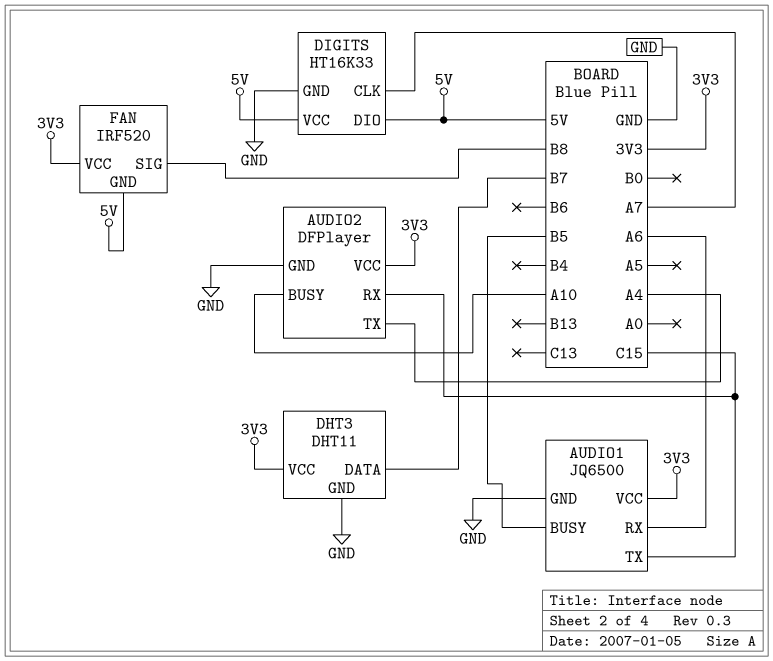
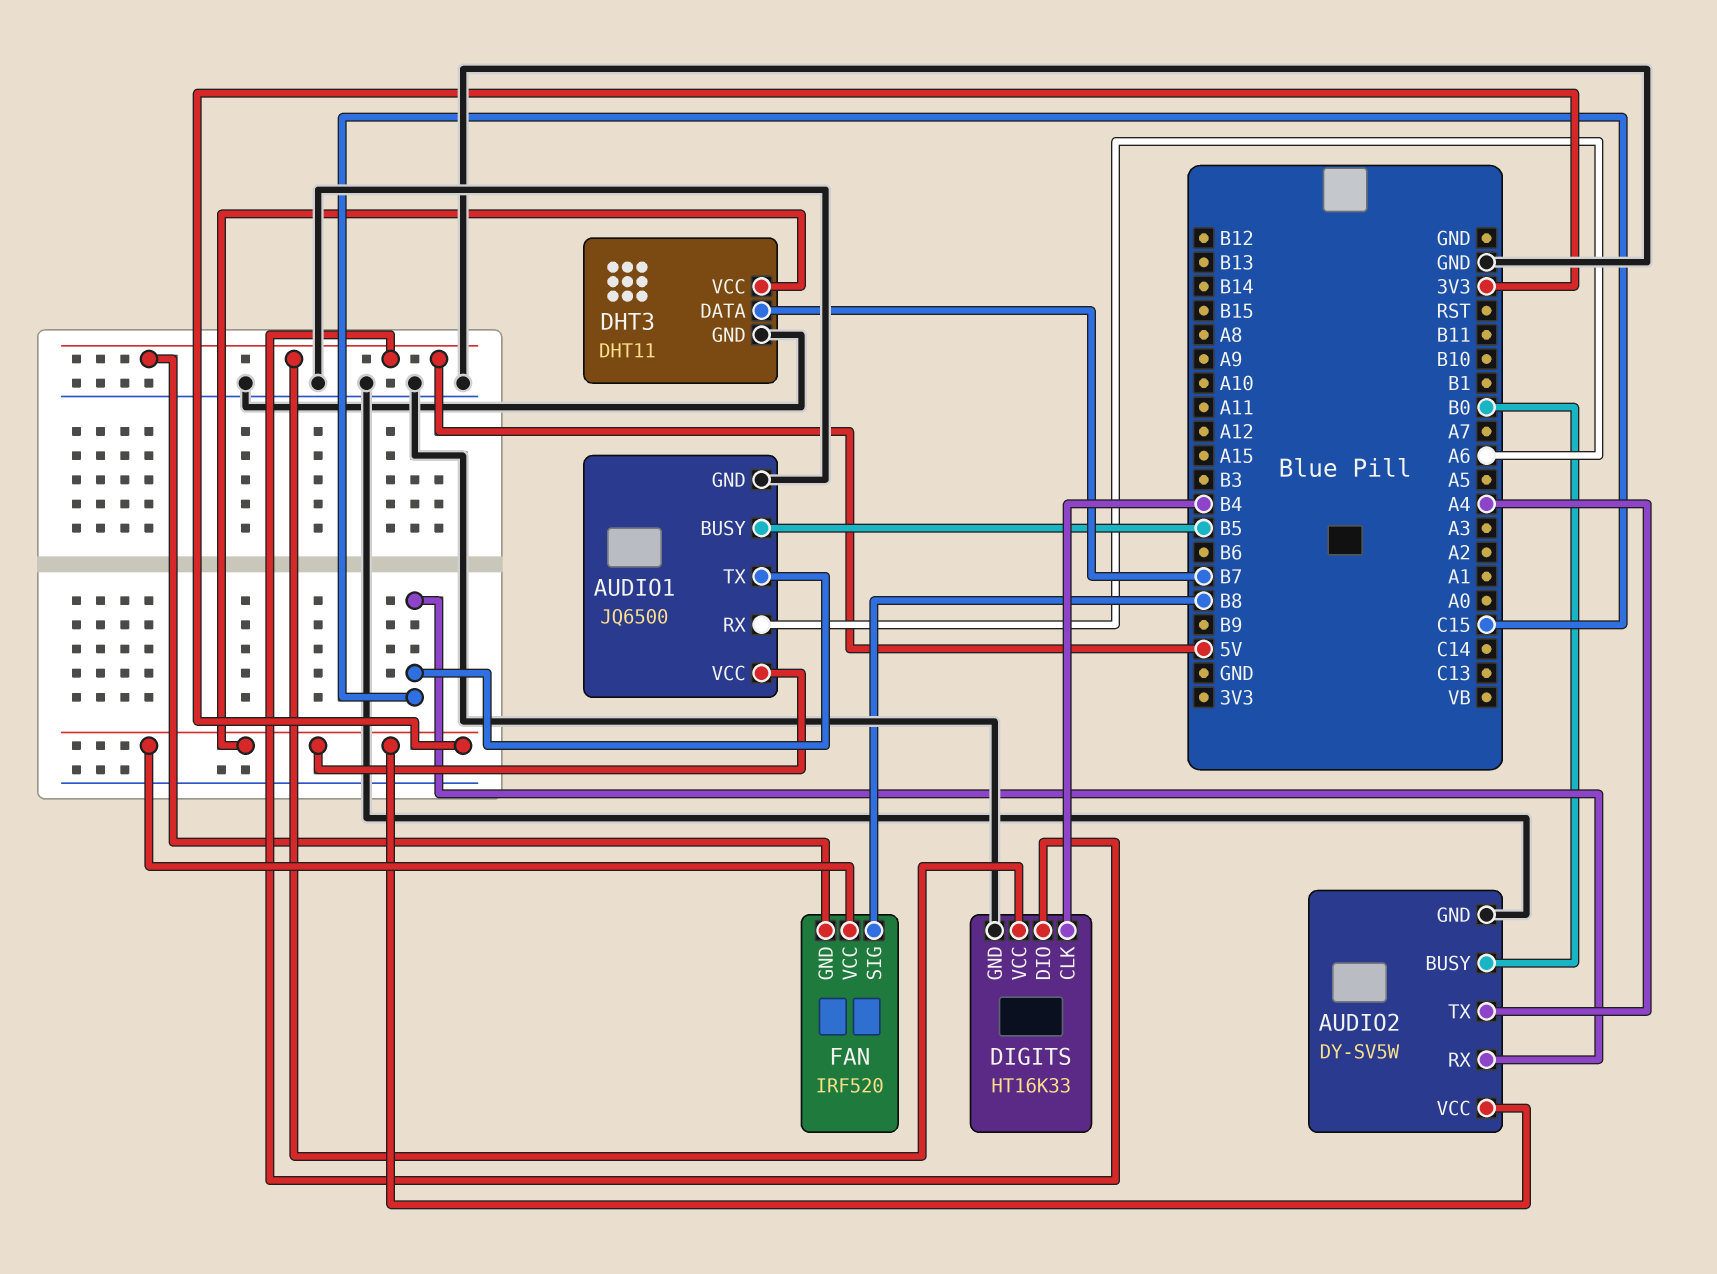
AUDIO2: DFPlayer -> DY-SV5W
AUDIO2 pin BUSY: A10 -> B0
DIGITS pin CLK: A7 -> B4

